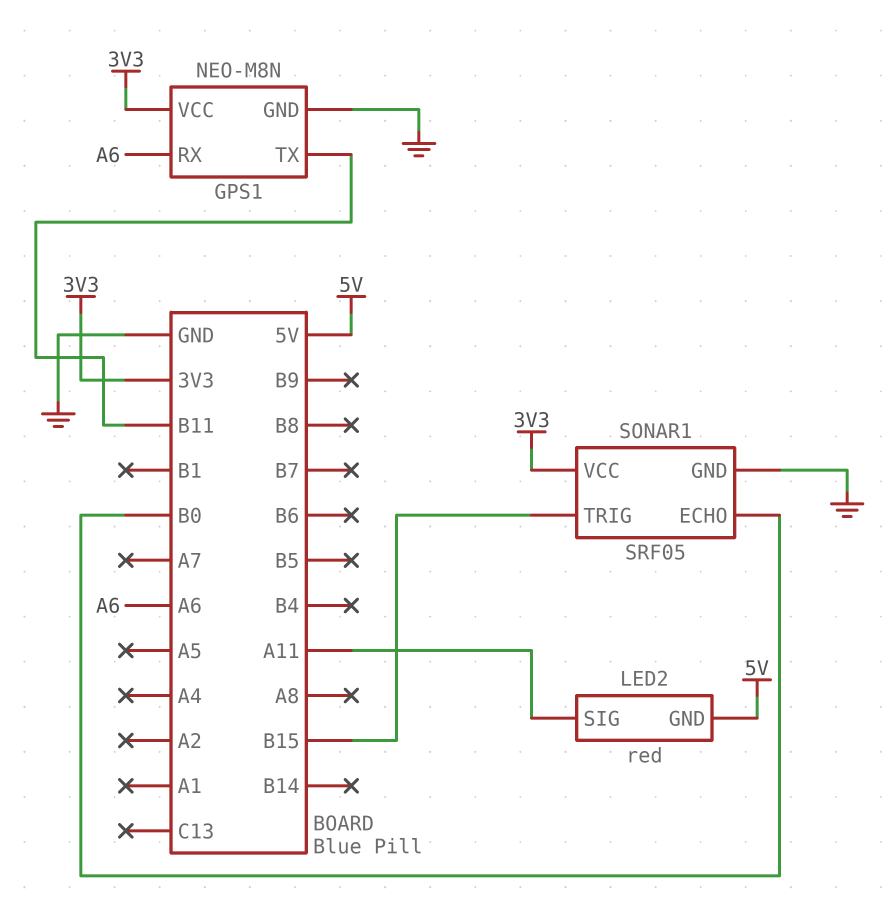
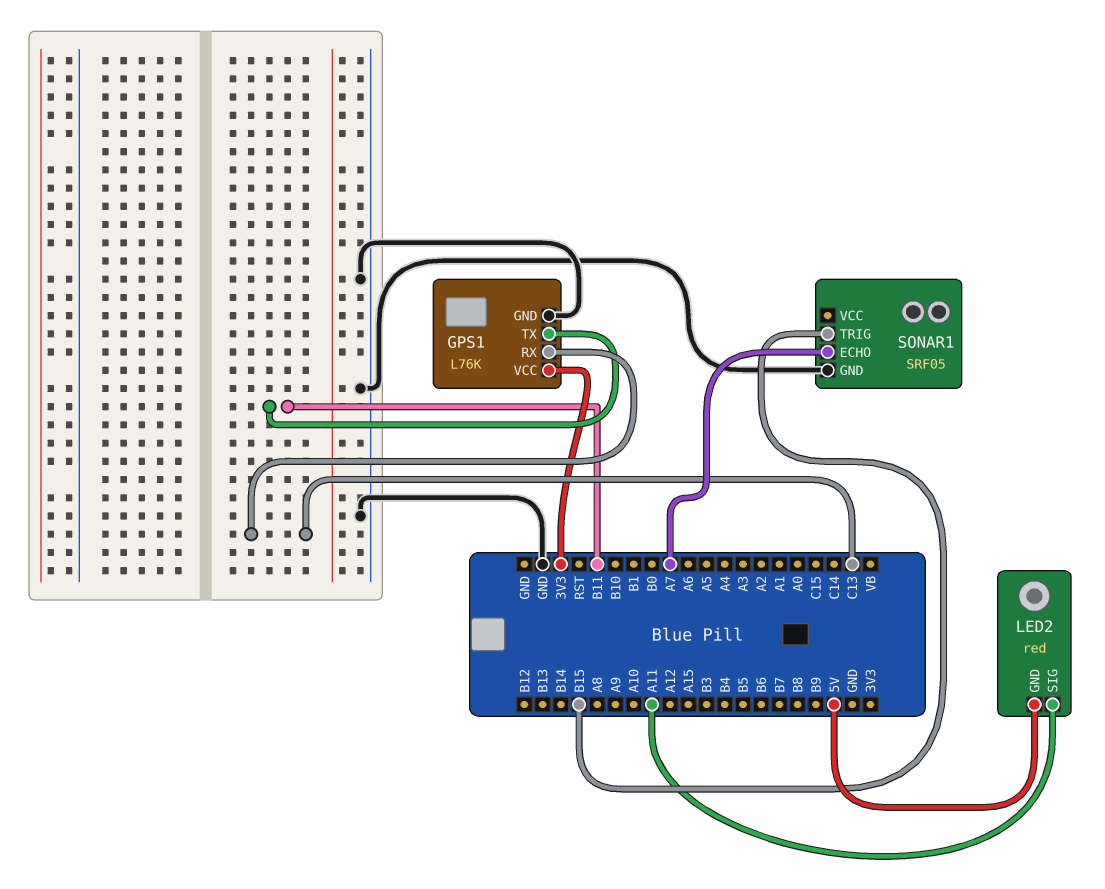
GPS1: NEO-M8N -> L76K
GPS1 pin RX: A6 -> C13
SONAR1 pin ECHO: B0 -> A7
SONAR1 pin VCC: 3V3 -> none

